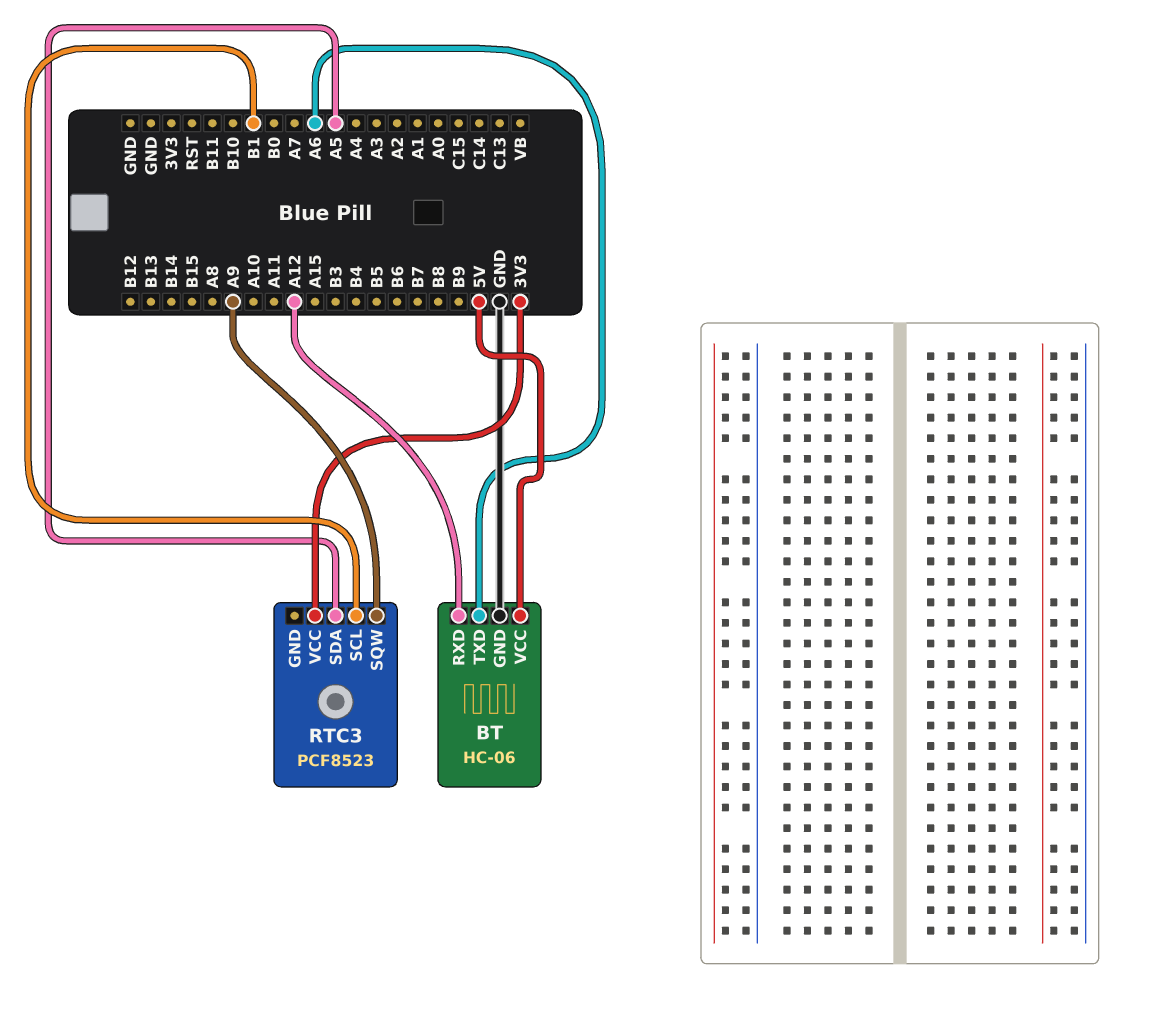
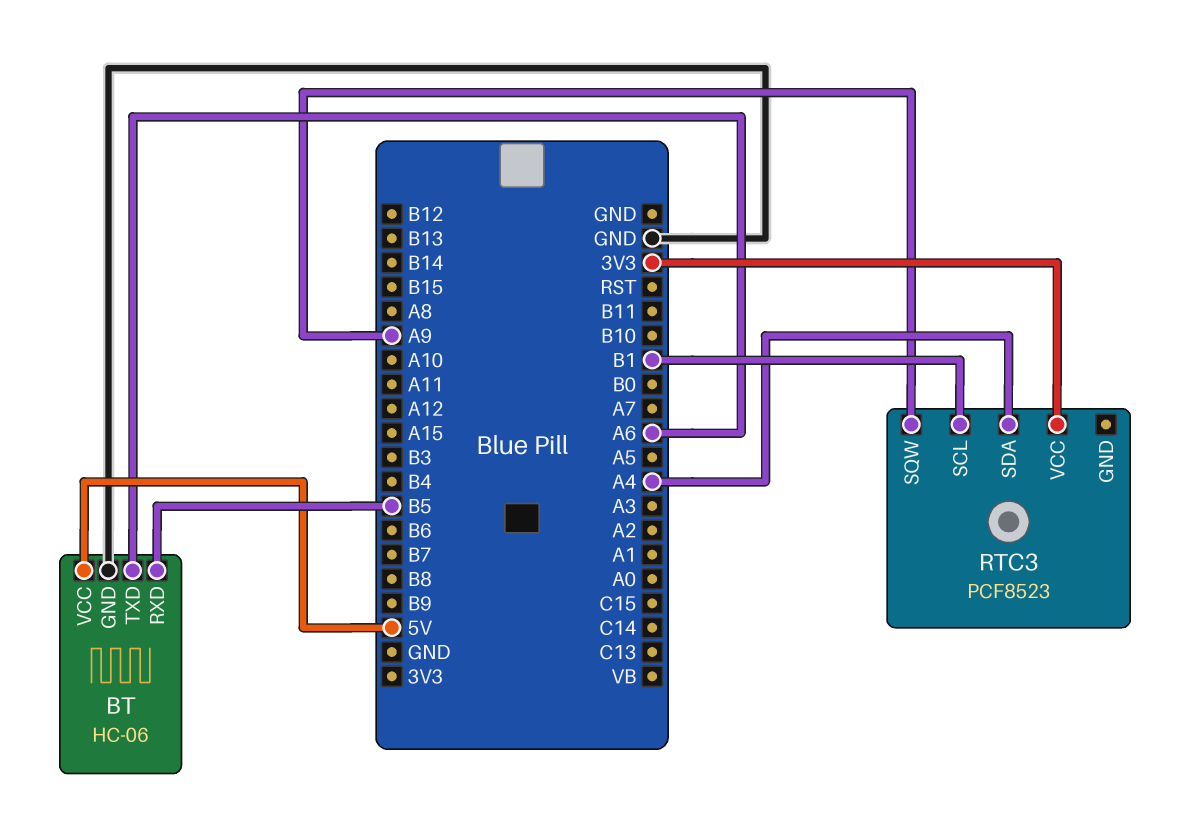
BT pin RXD: A12 -> B5
RTC3 pin SDA: A5 -> A4

